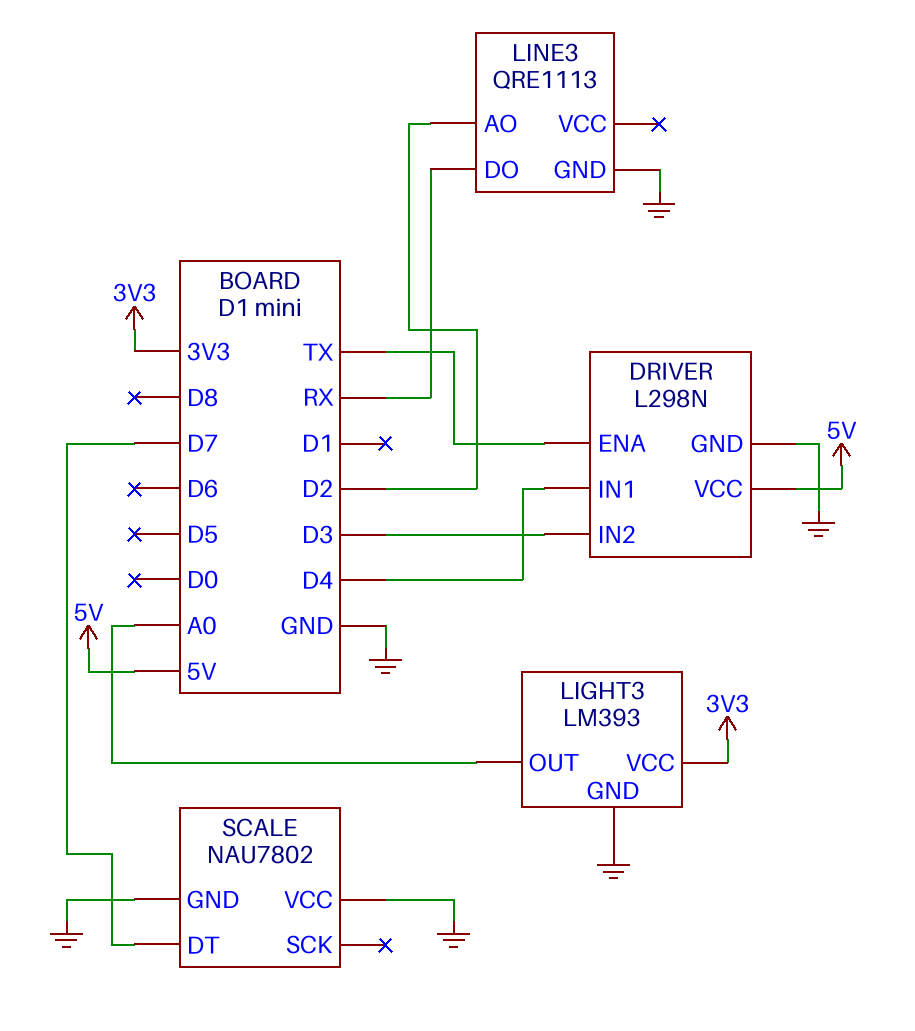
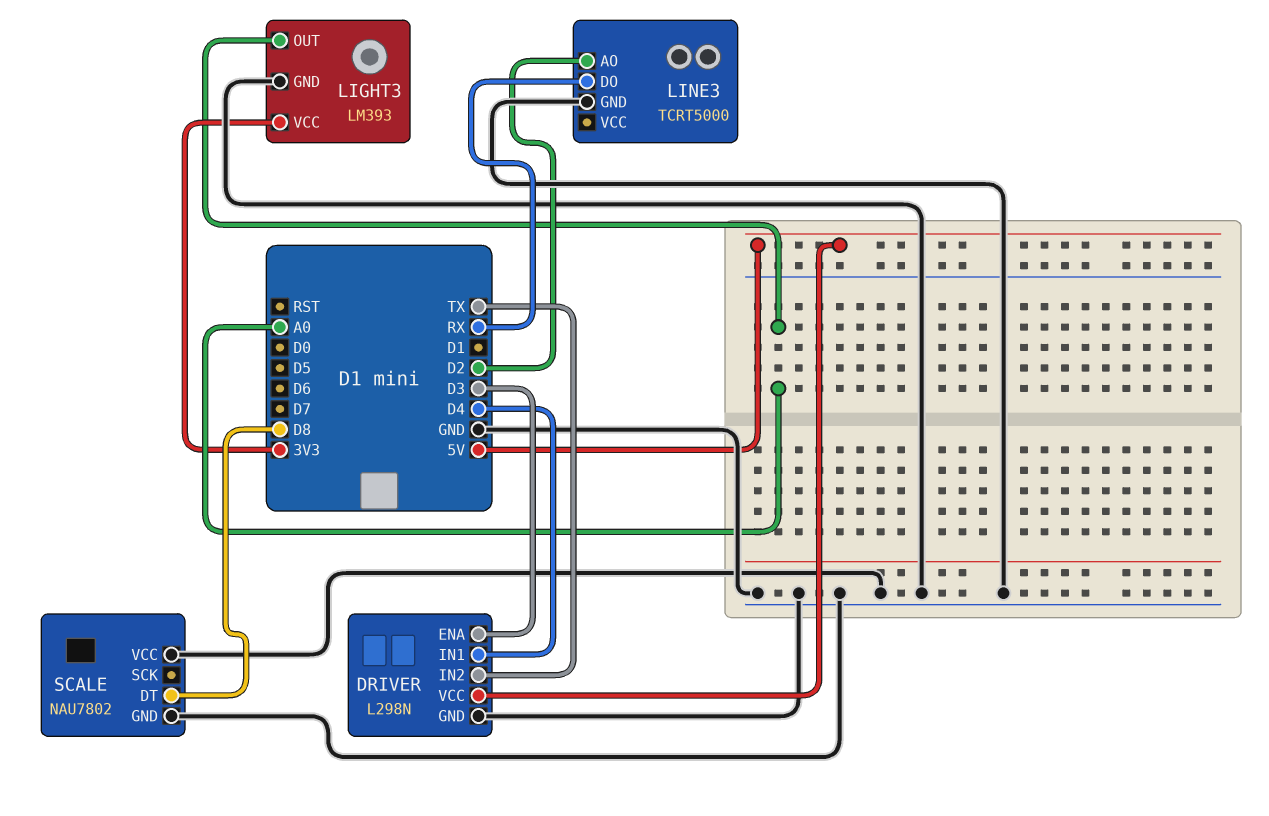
DRIVER pin ENA: TX -> D3
DRIVER pin IN2: D3 -> TX
LINE3: QRE1113 -> TCRT5000
SCALE pin DT: D7 -> D8

